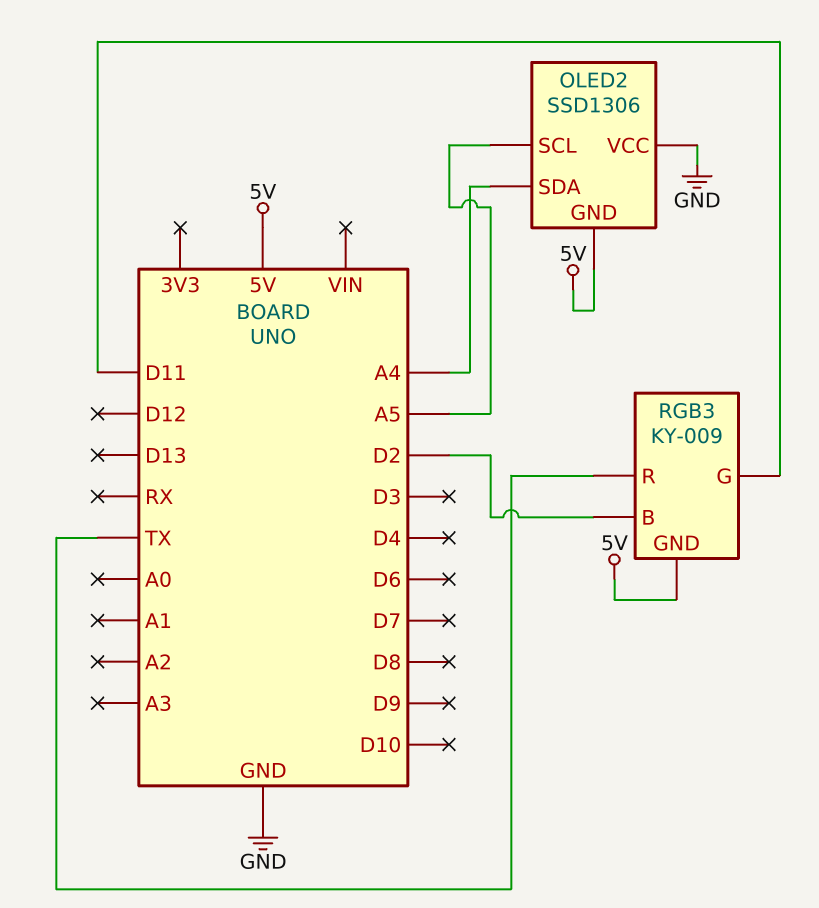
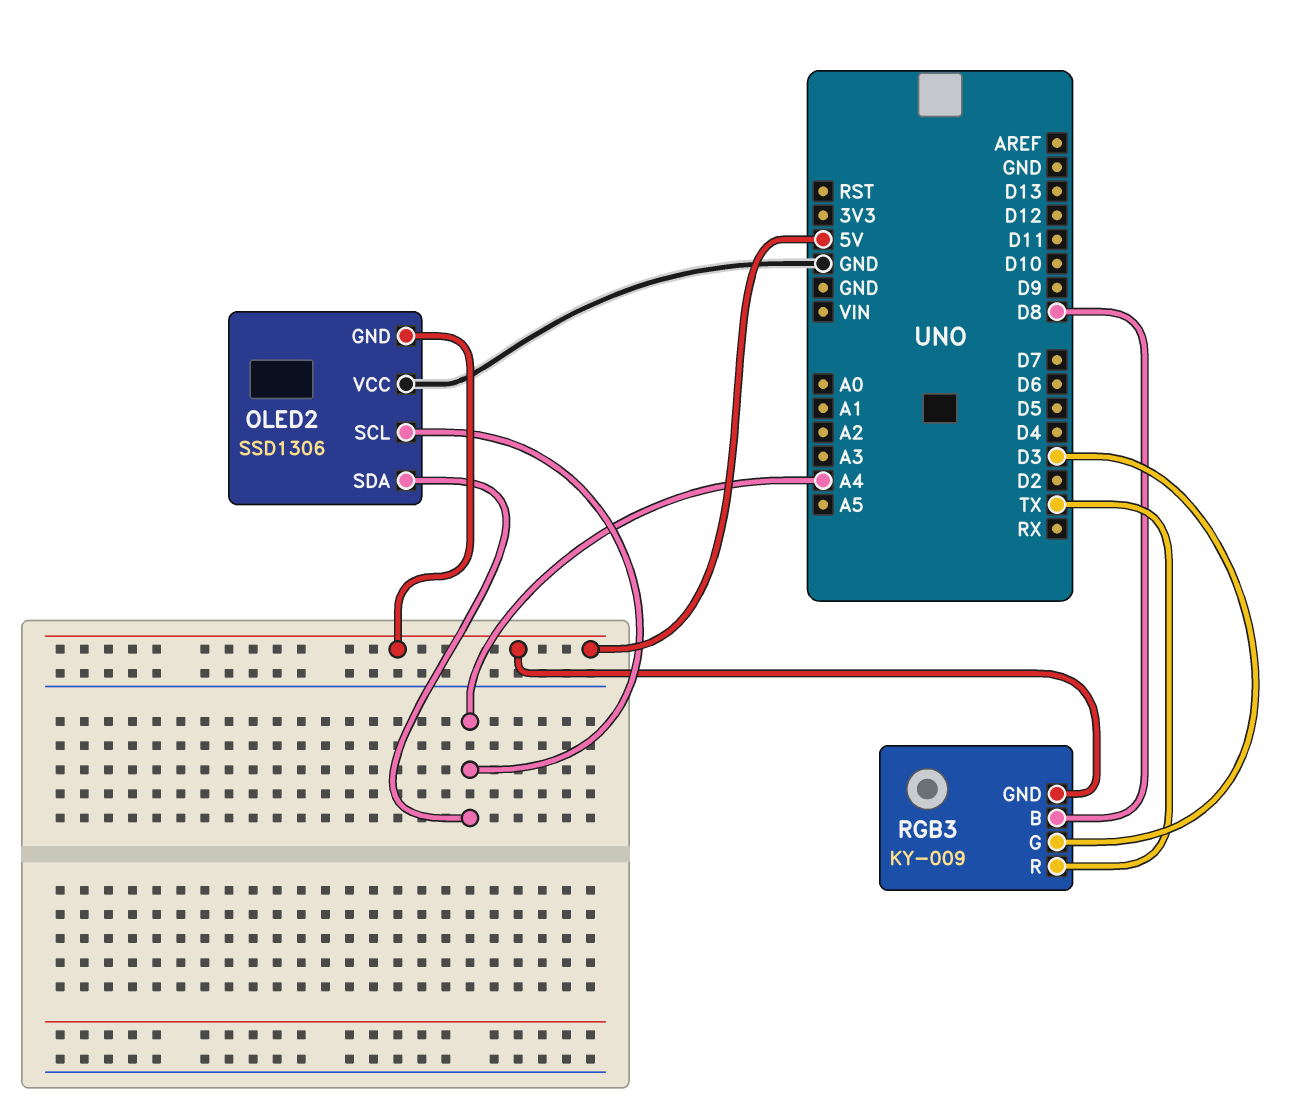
OLED2 pin SCL: A5 -> A4
RGB3 pin B: D2 -> D8
RGB3 pin G: D11 -> D3

